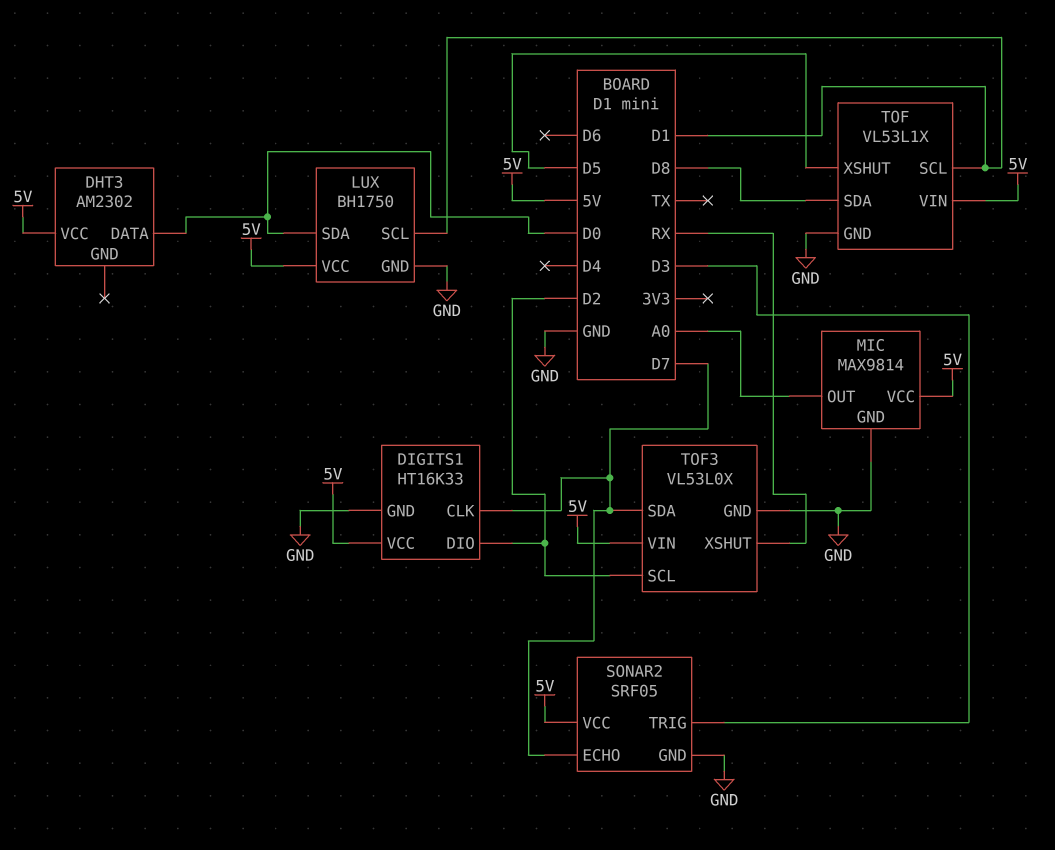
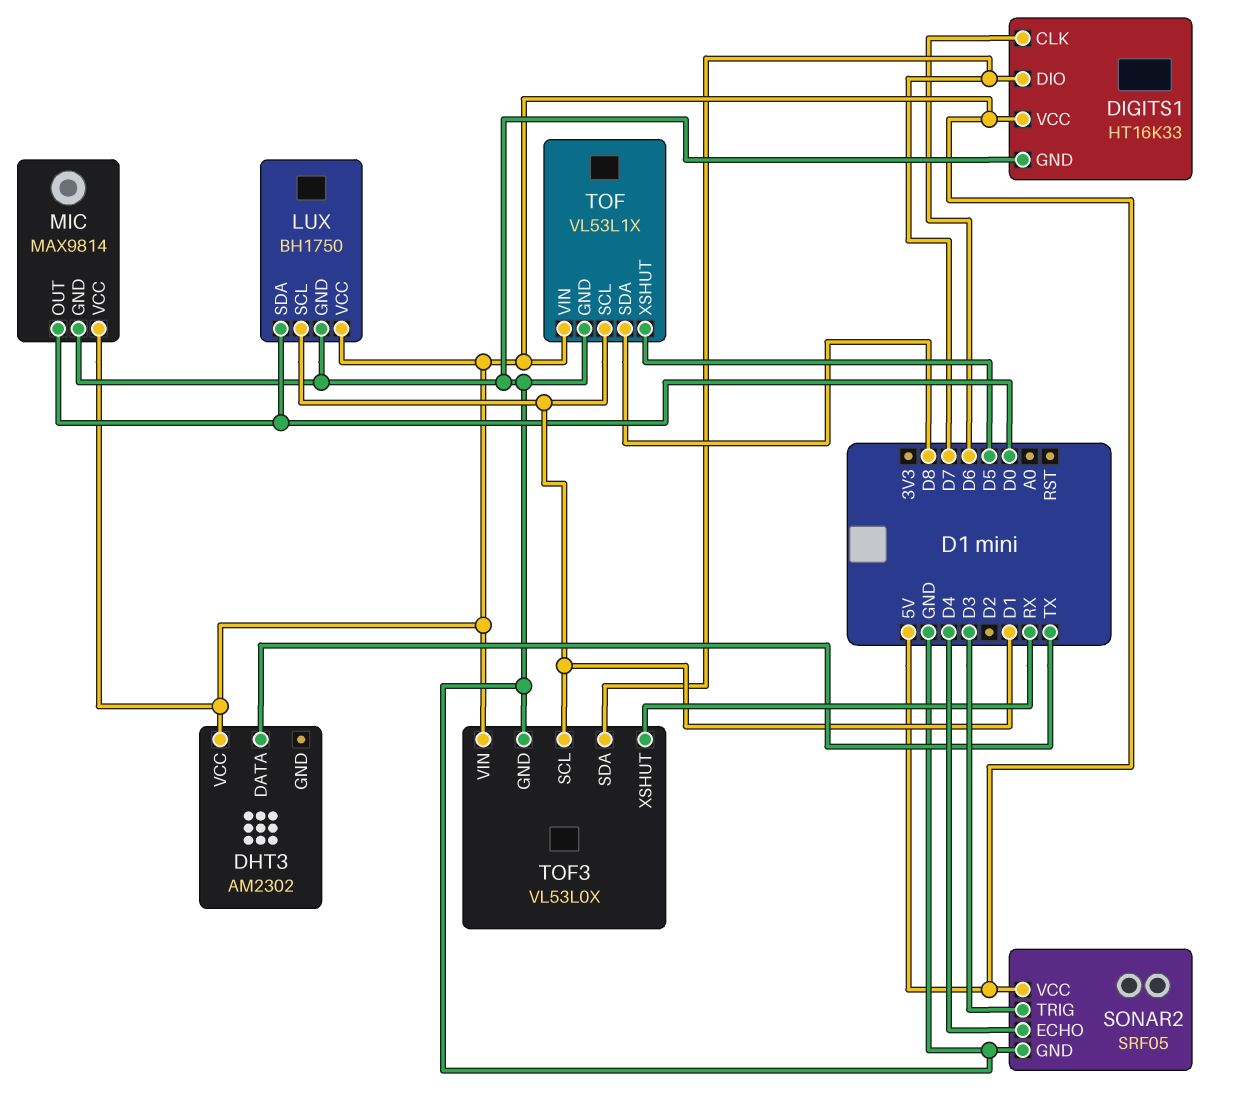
DHT3 pin DATA: D0 -> TX
DIGITS1 pin CLK: D7 -> D6
DIGITS1 pin DIO: D2 -> D7
MIC pin OUT: A0 -> D0
SONAR2 pin ECHO: D7 -> D4
TOF3 pin SCL: D2 -> D1

